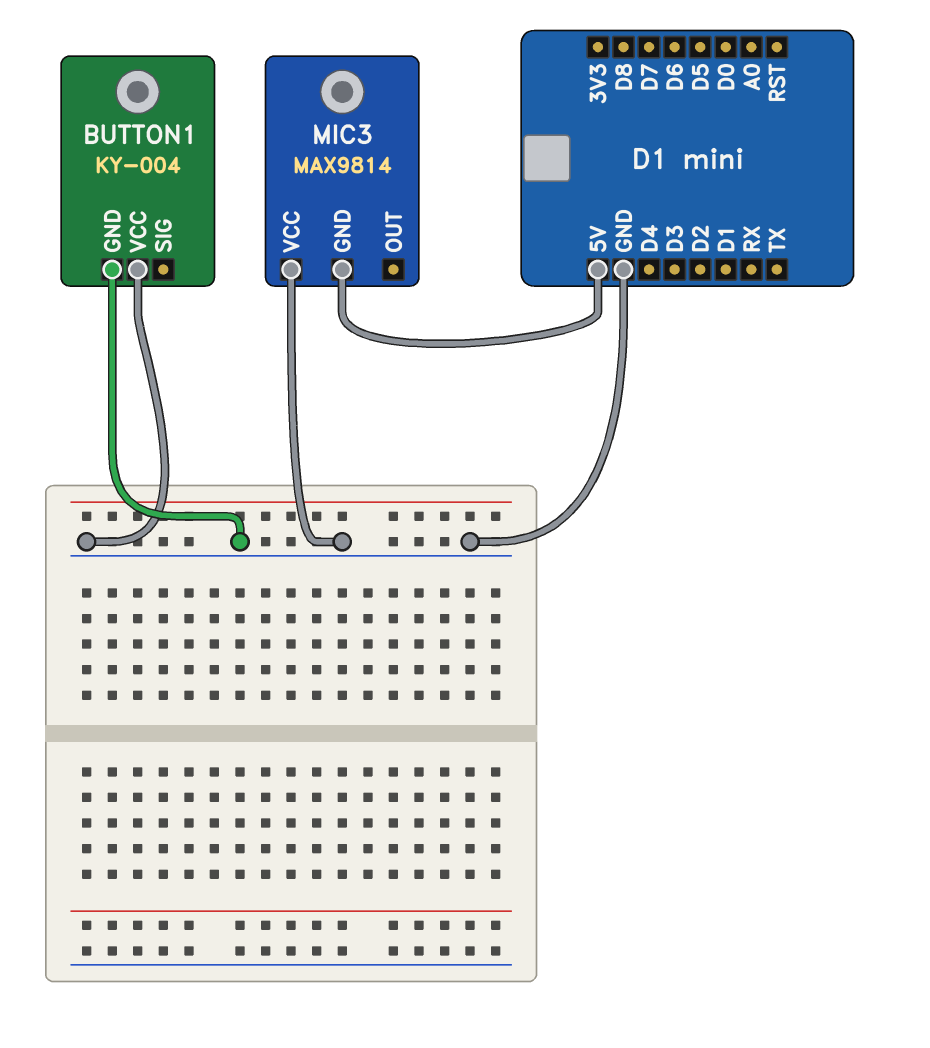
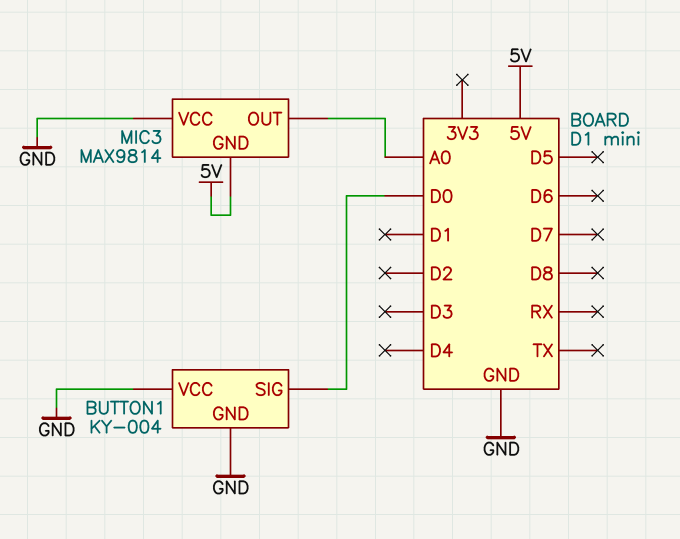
BUTTON1 pin SIG: none -> D0
MIC3 pin OUT: none -> A0

